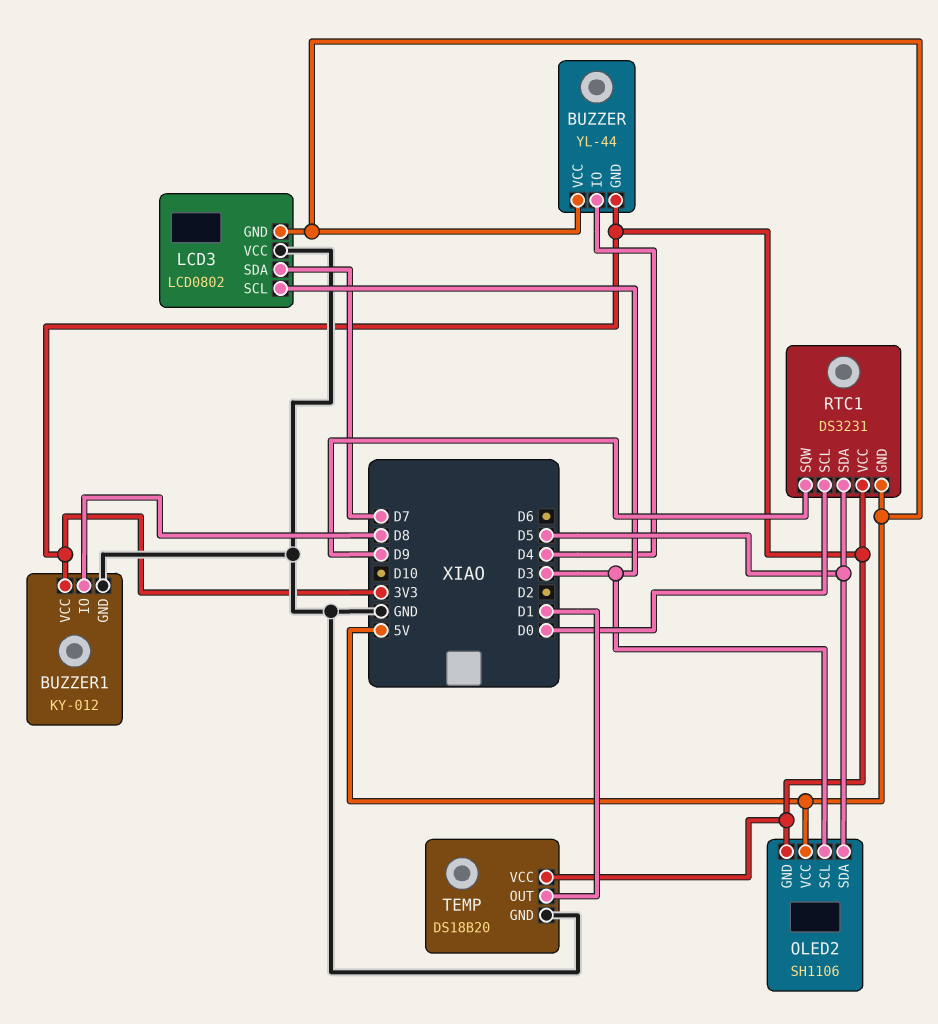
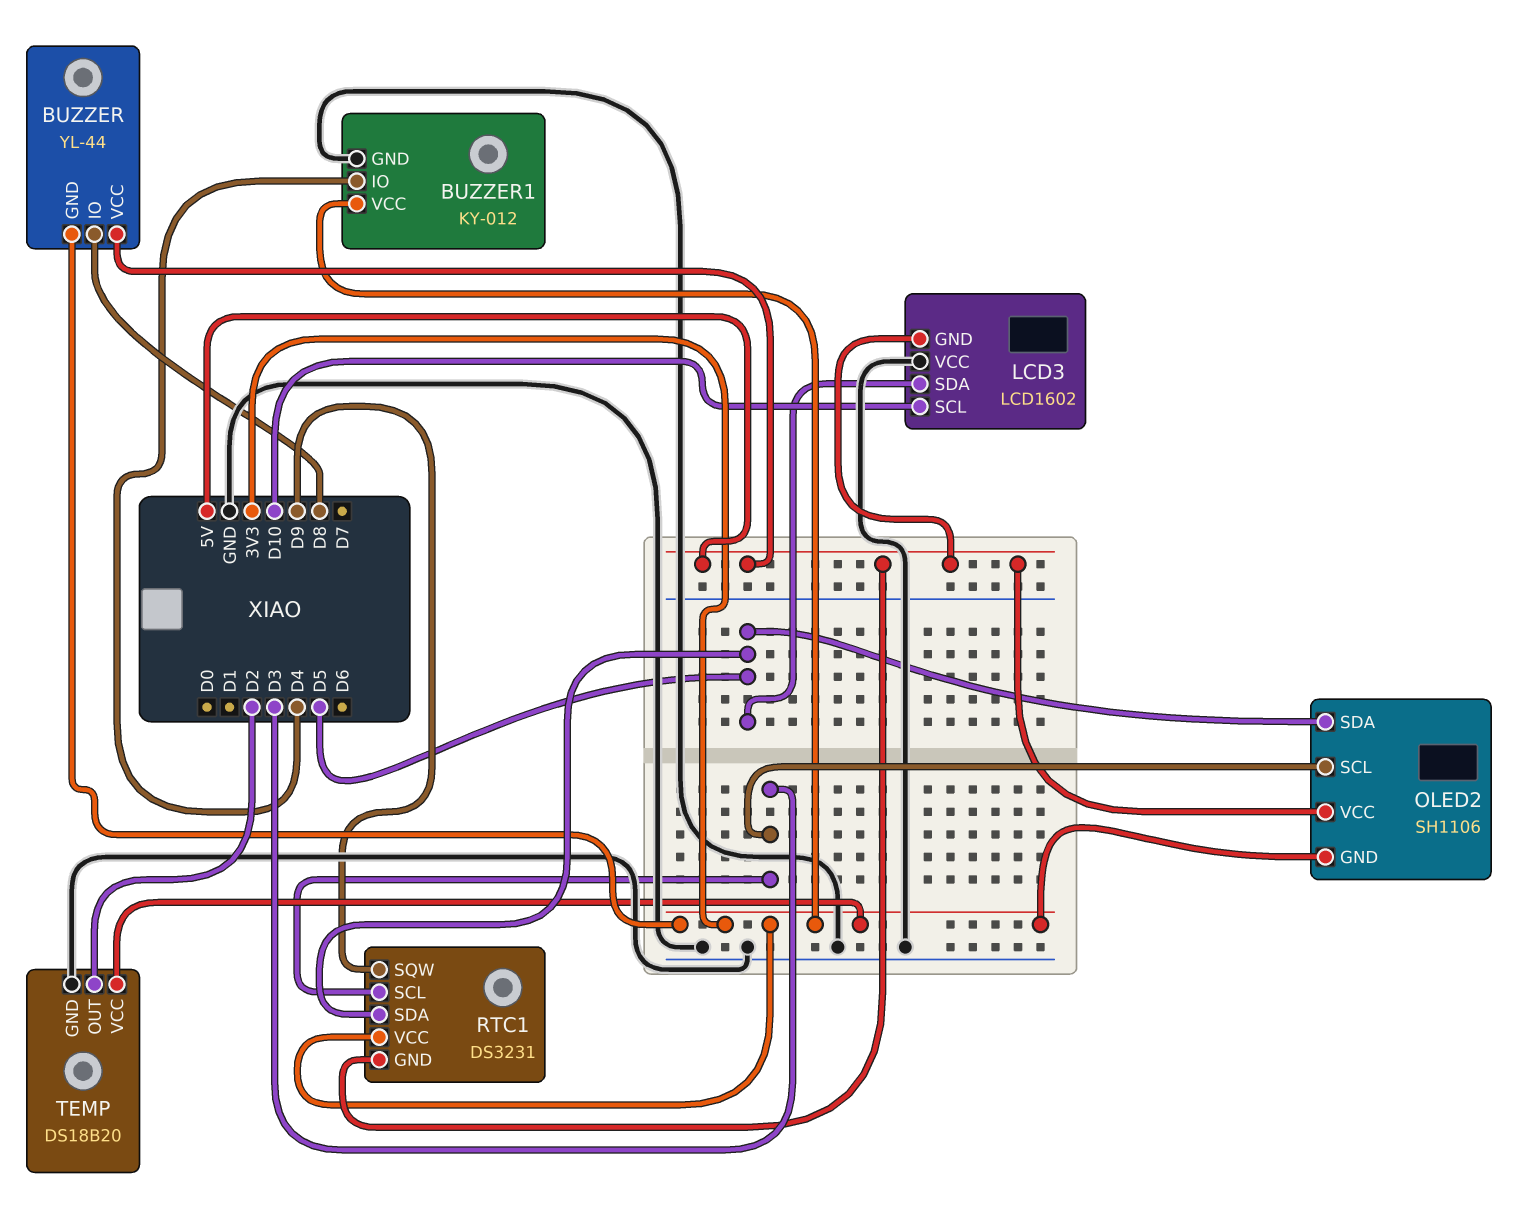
BUZZER pin IO: D4 -> D8
BUZZER1 pin IO: D8 -> D4
LCD3: LCD0802 -> LCD1602
LCD3 pin SCL: D3 -> D10
LCD3 pin SDA: D7 -> D5
RTC1 pin SCL: D0 -> D3
TEMP pin OUT: D1 -> D2

